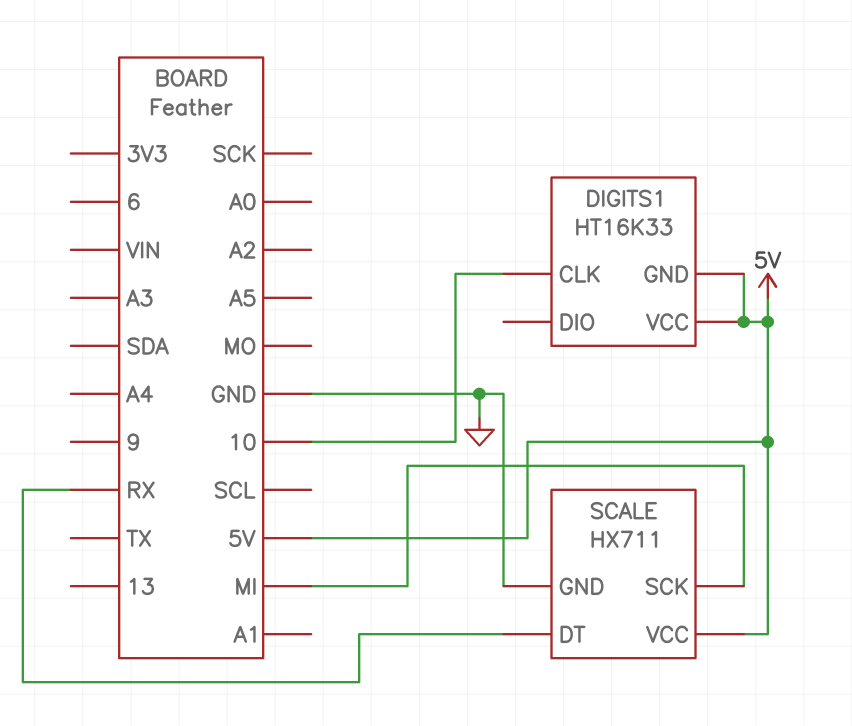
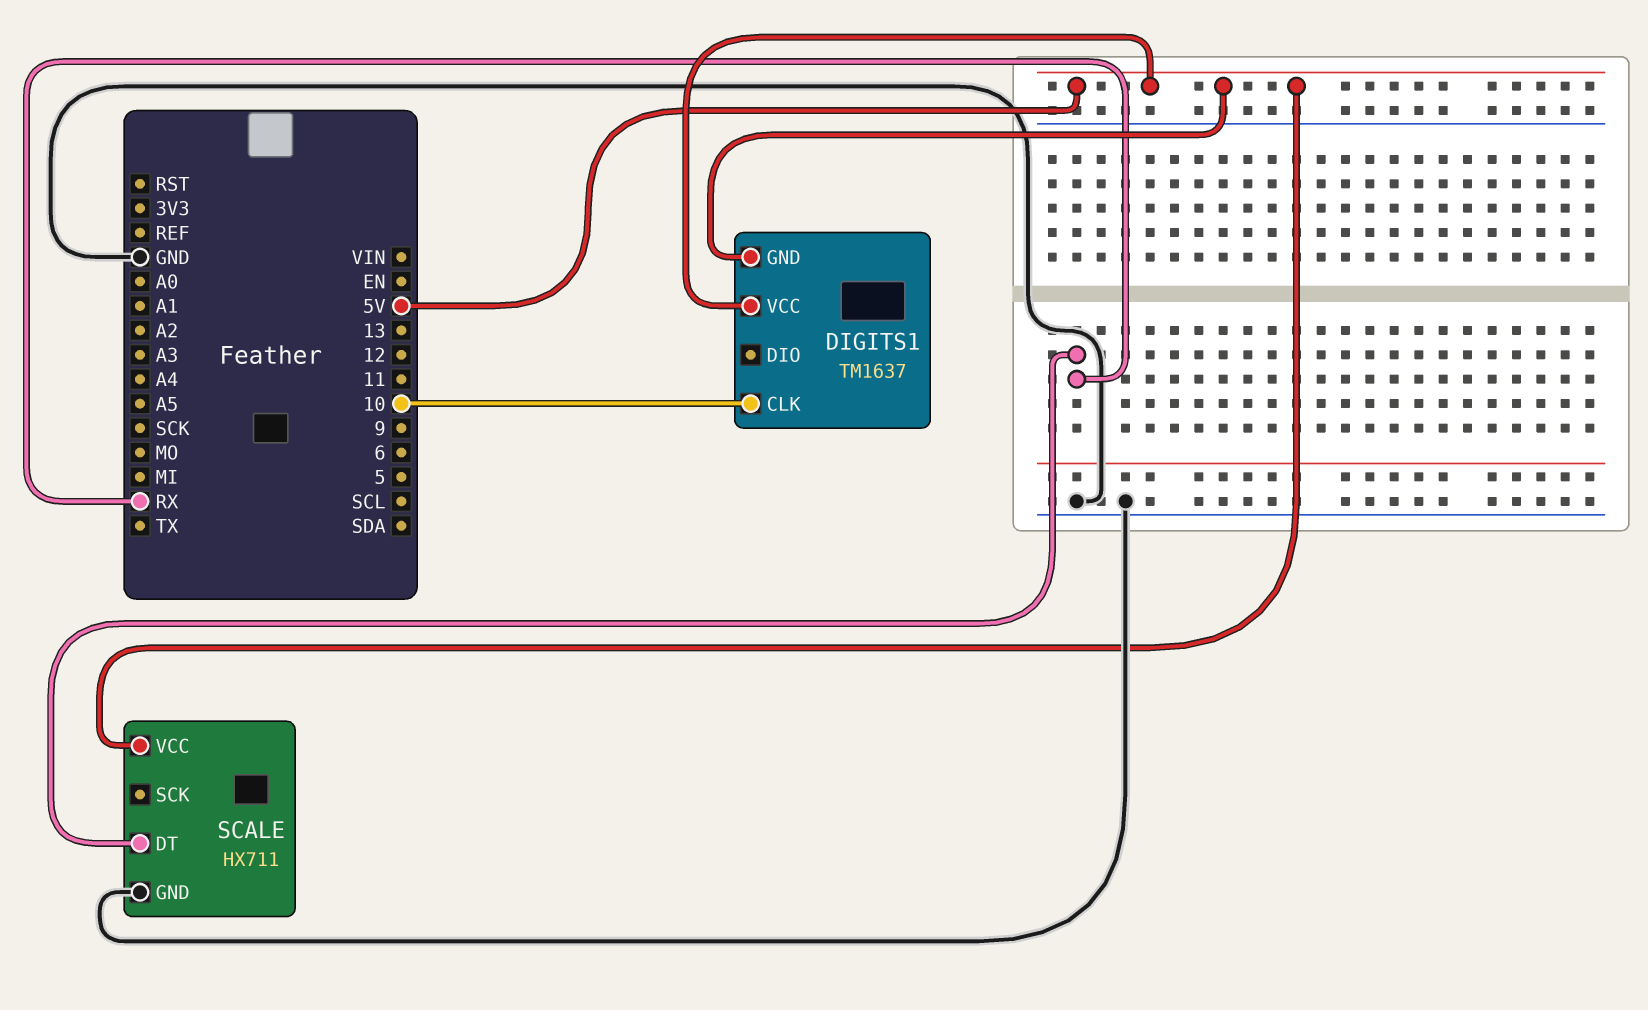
DIGITS1: HT16K33 -> TM1637
SCALE pin SCK: MI -> none

